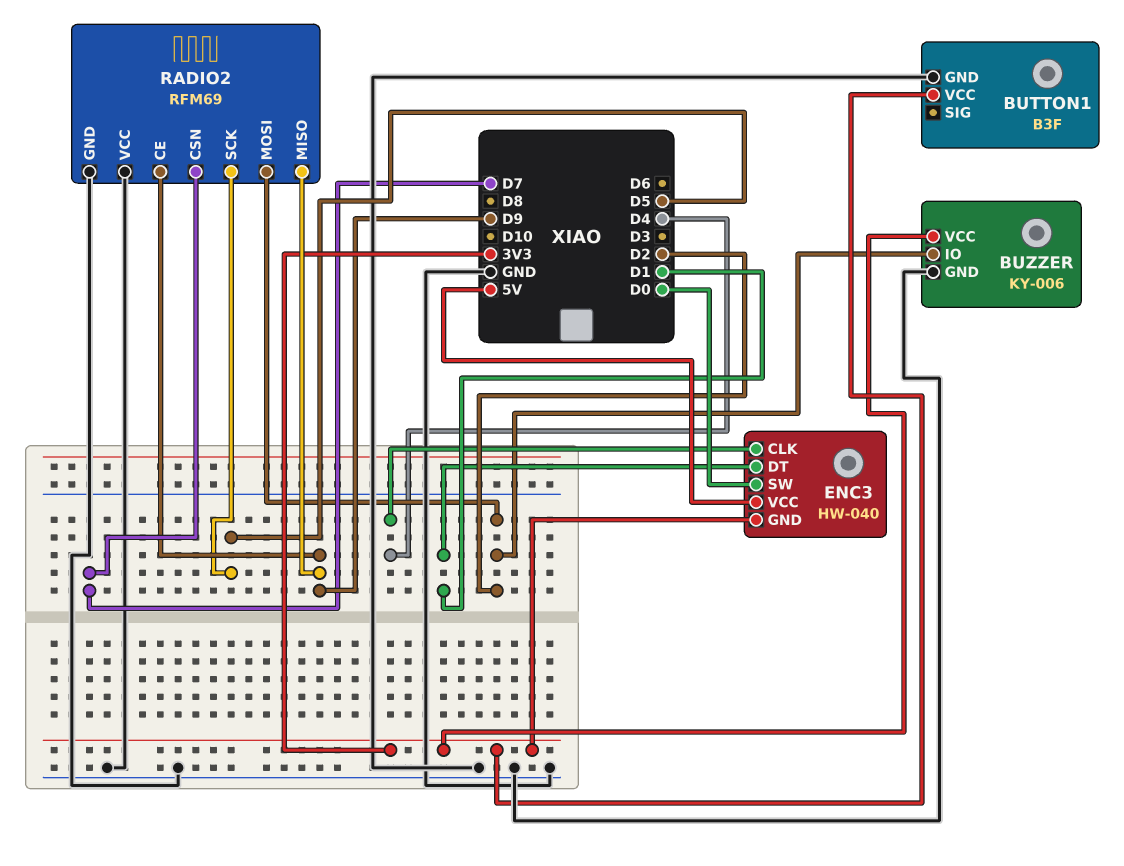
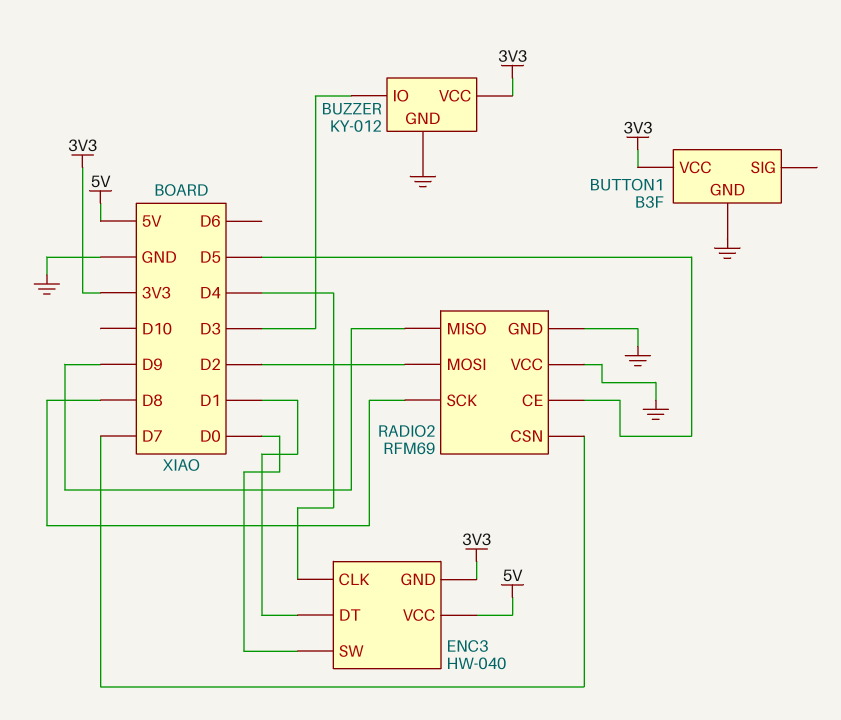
BUZZER: KY-006 -> KY-012
BUZZER pin IO: D2 -> D3
RADIO2 pin CE: D9 -> D5
RADIO2 pin SCK: D5 -> D8

